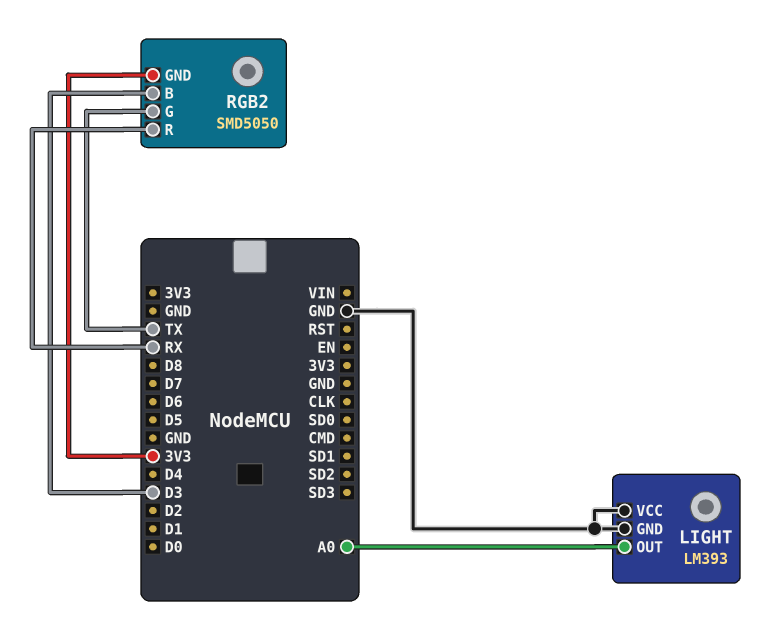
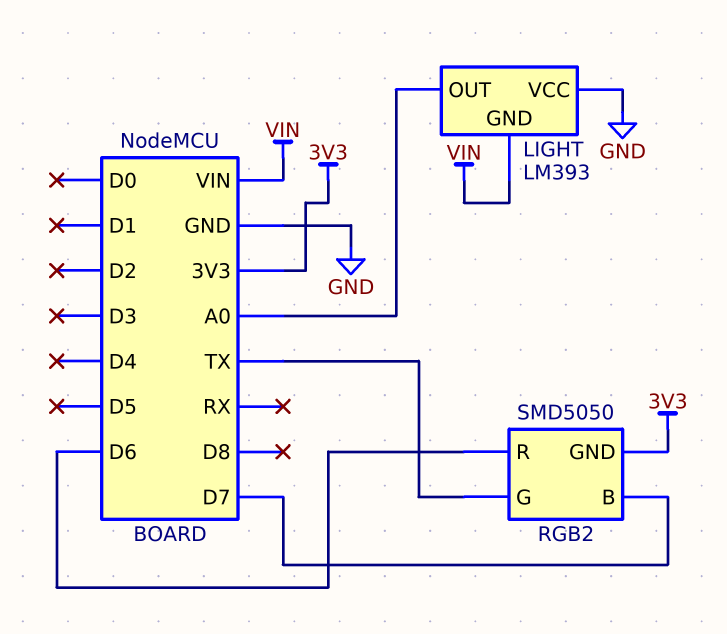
LIGHT pin GND: GND -> VIN
RGB2 pin B: D3 -> D7
RGB2 pin R: RX -> D6

